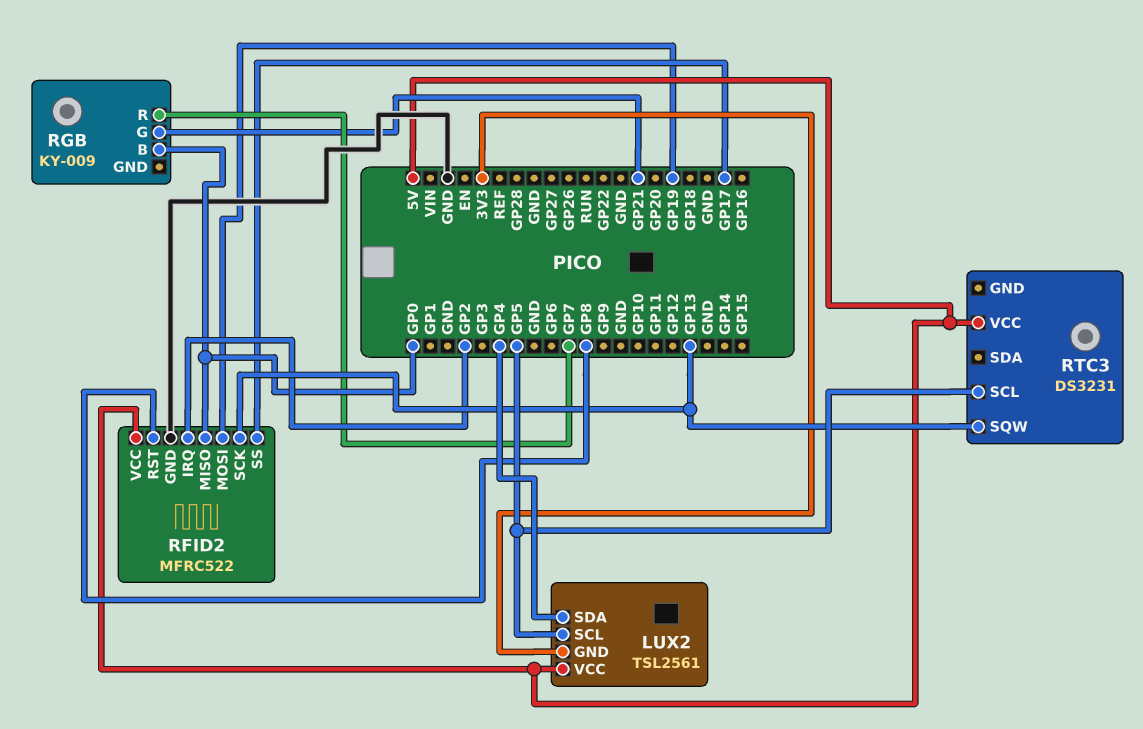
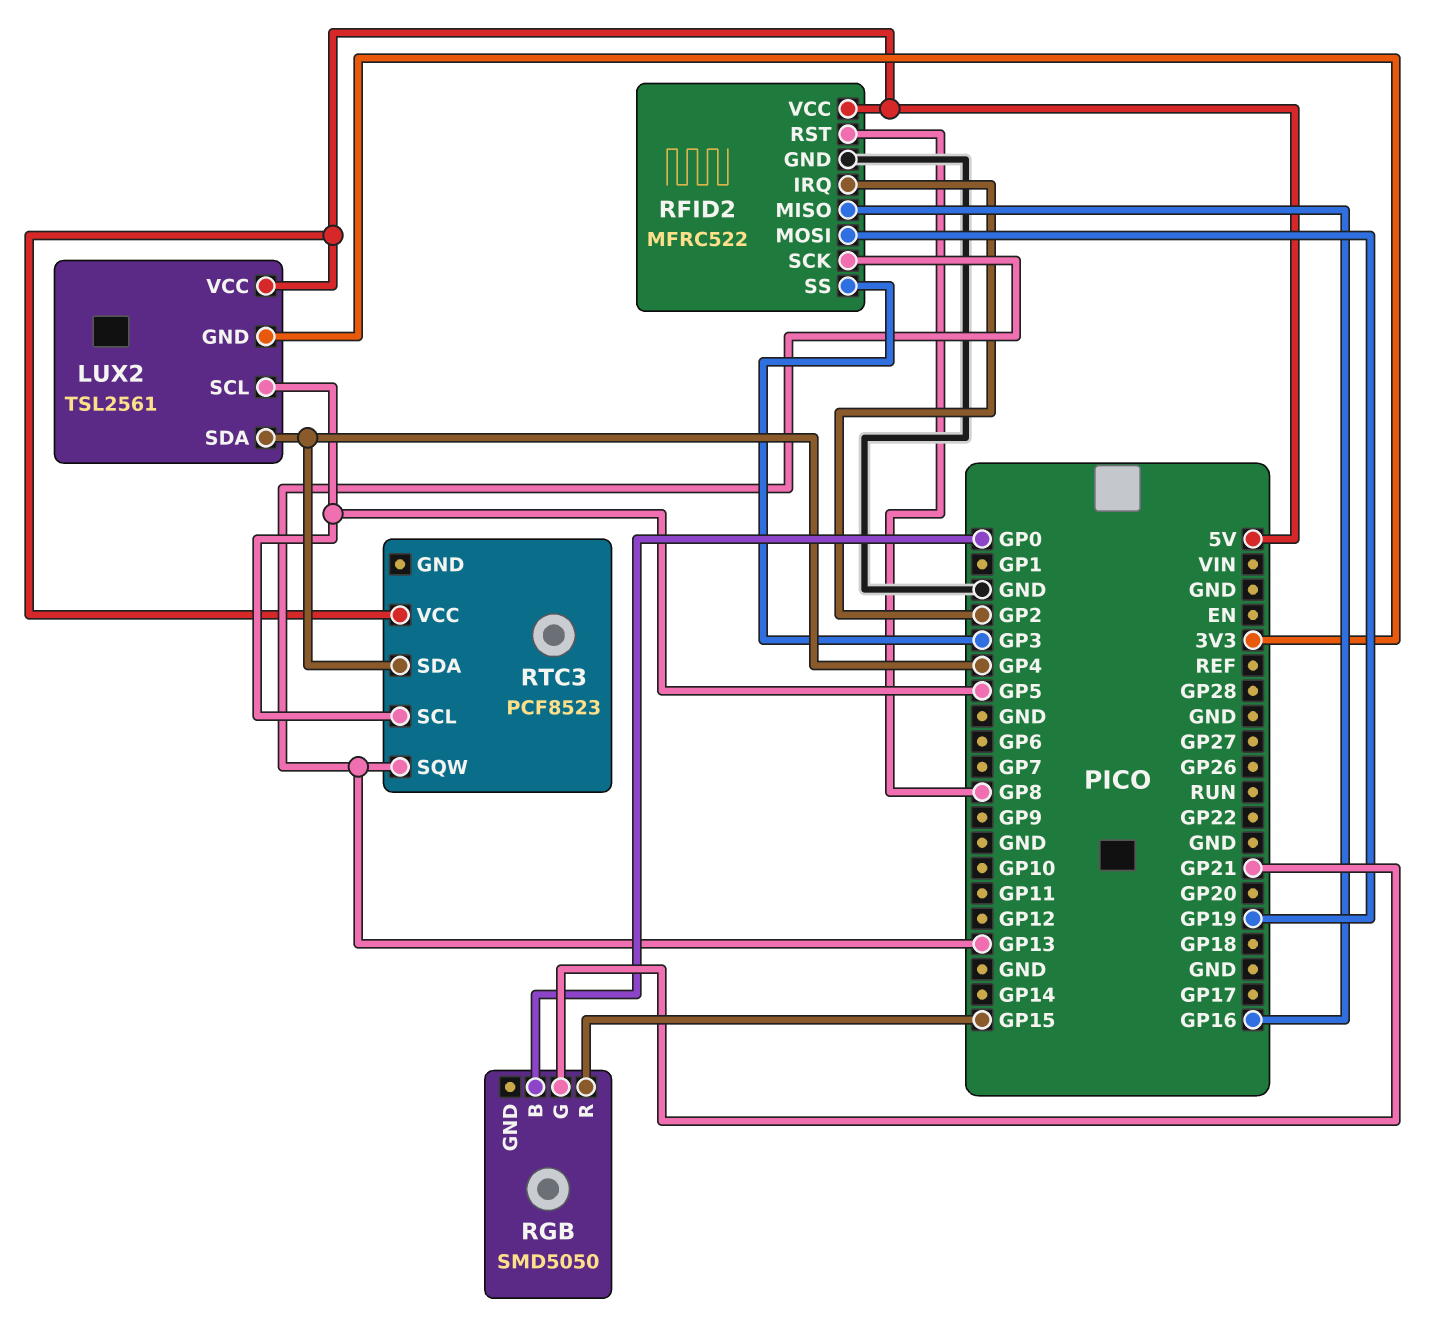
RFID2 pin MISO: GP0 -> GP16
RFID2 pin SS: GP17 -> GP3
RGB: KY-009 -> SMD5050
RGB pin R: GP7 -> GP15
RTC3: DS3231 -> PCF8523
RTC3 pin SDA: none -> GP4

